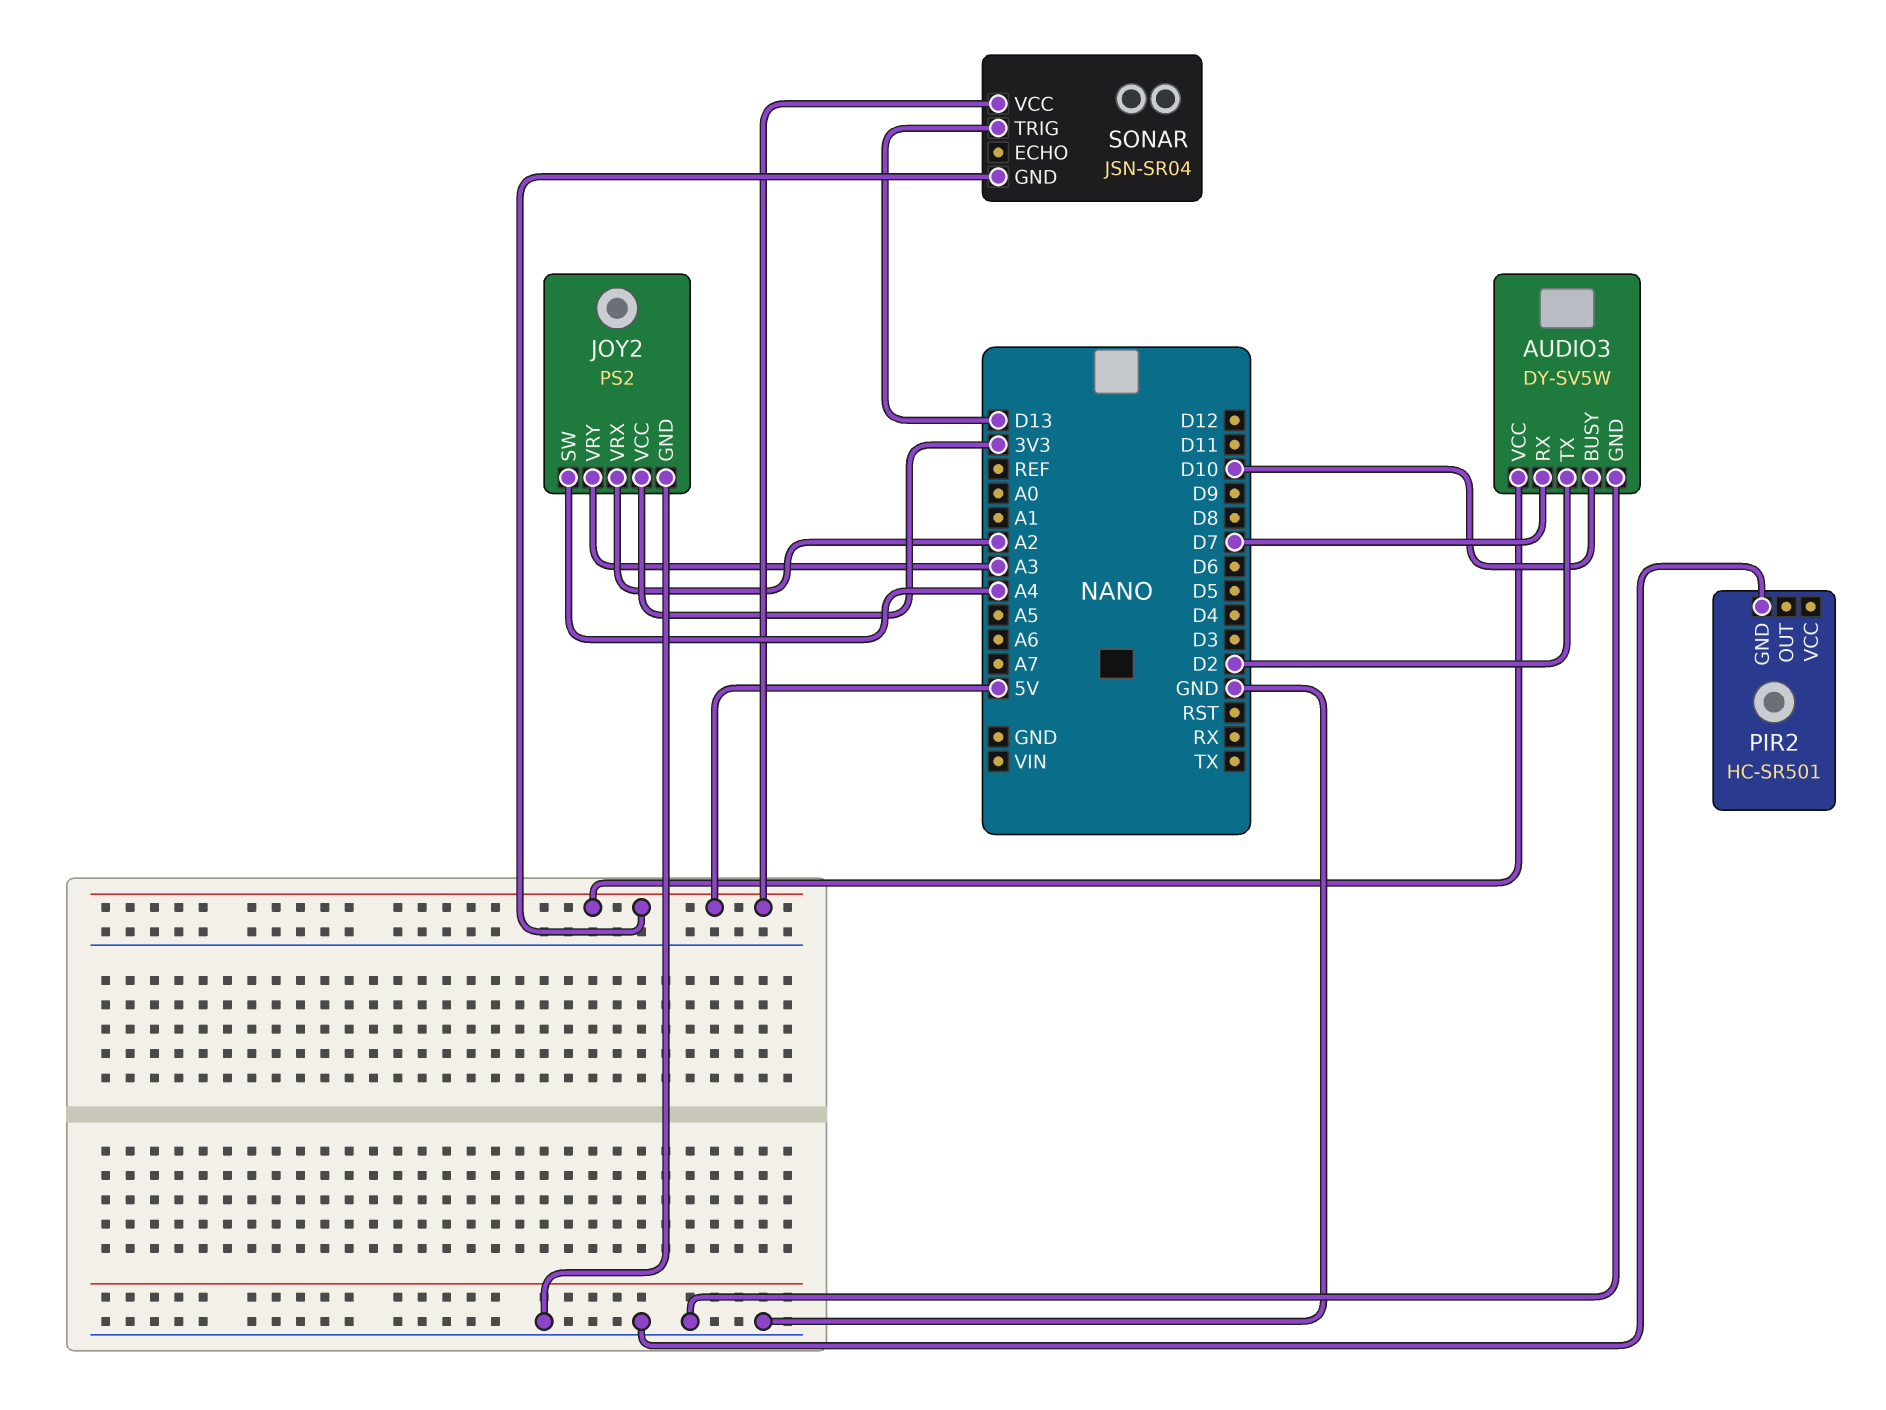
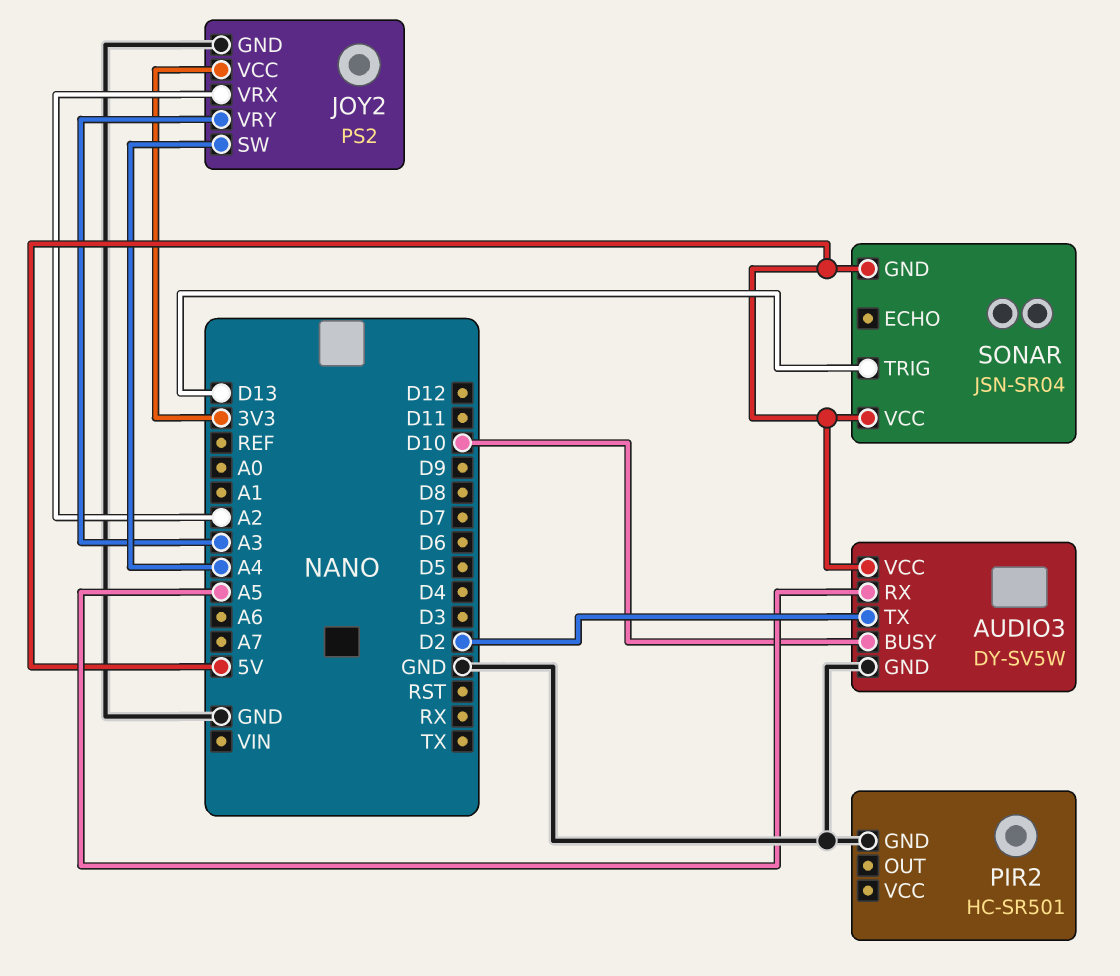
AUDIO3 pin RX: D7 -> A5

